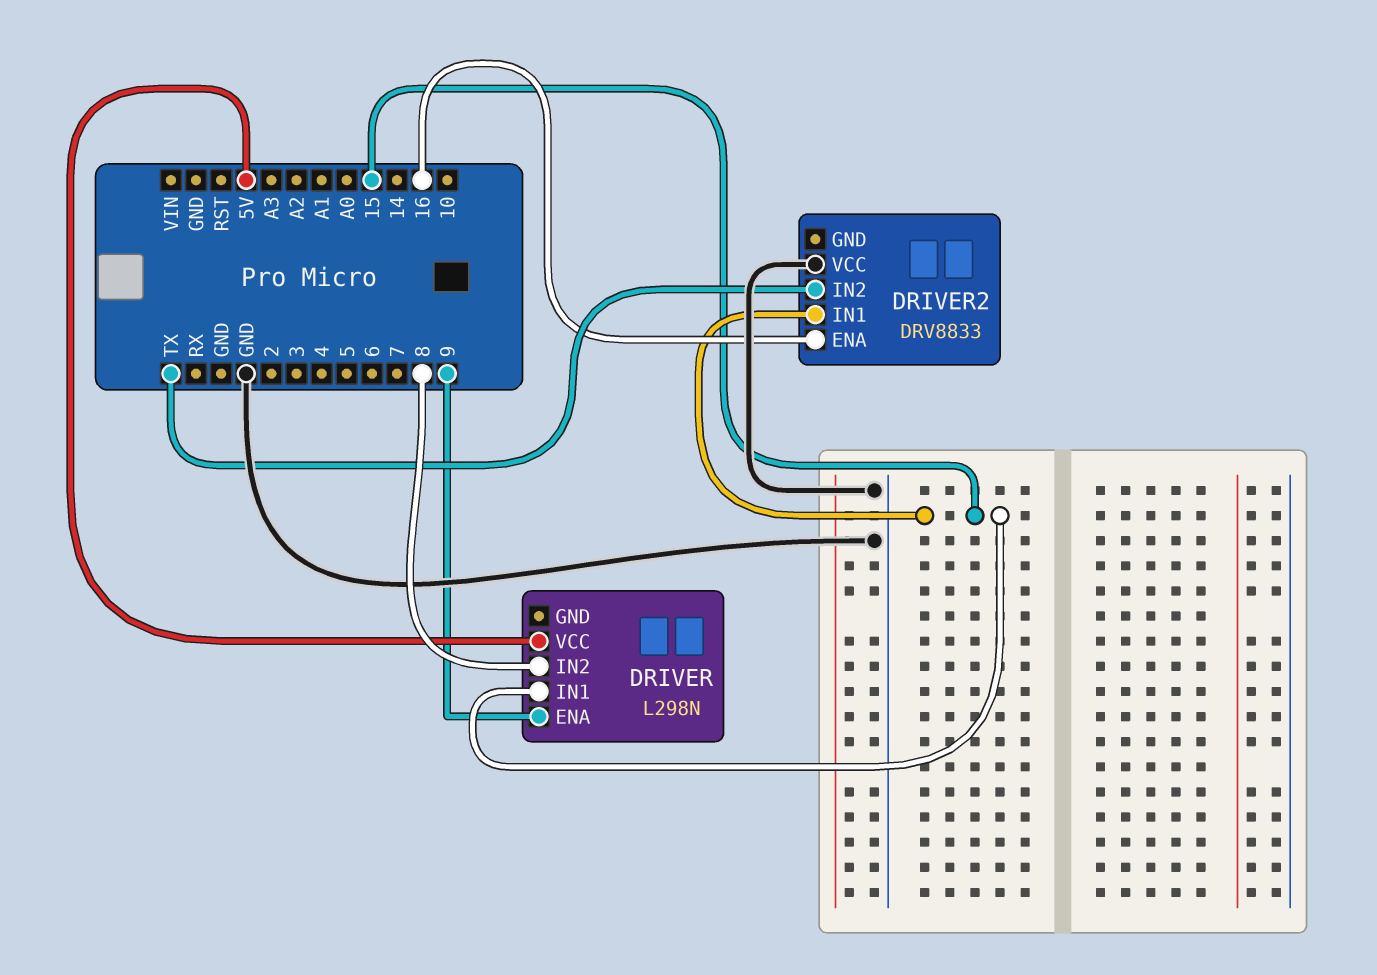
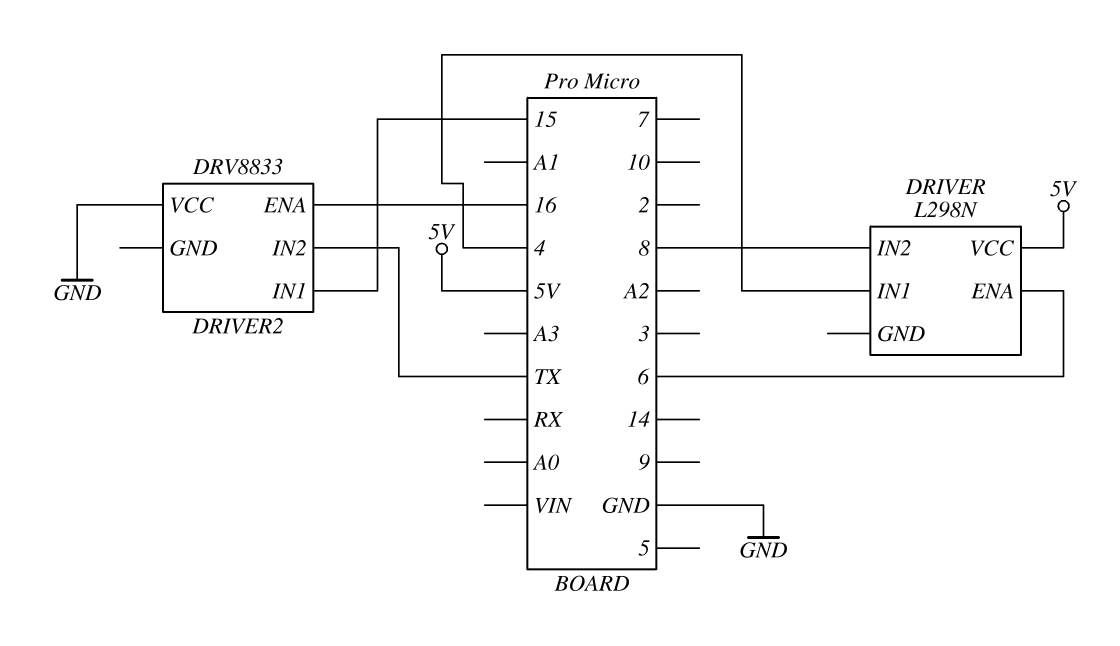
DRIVER pin ENA: 9 -> 6
DRIVER pin IN1: 15 -> 4

